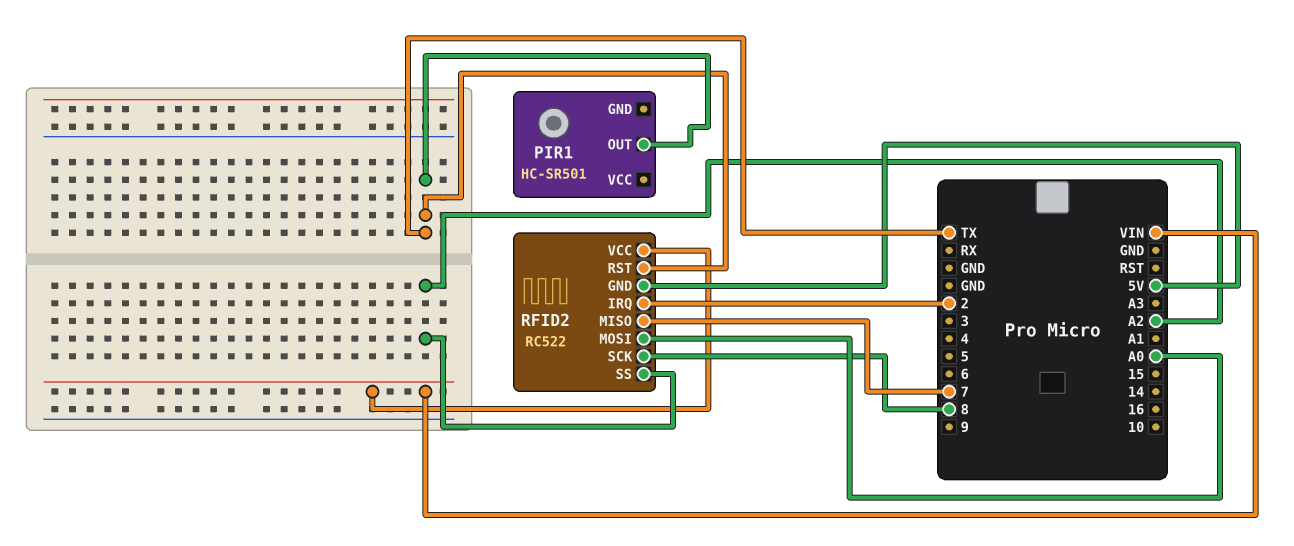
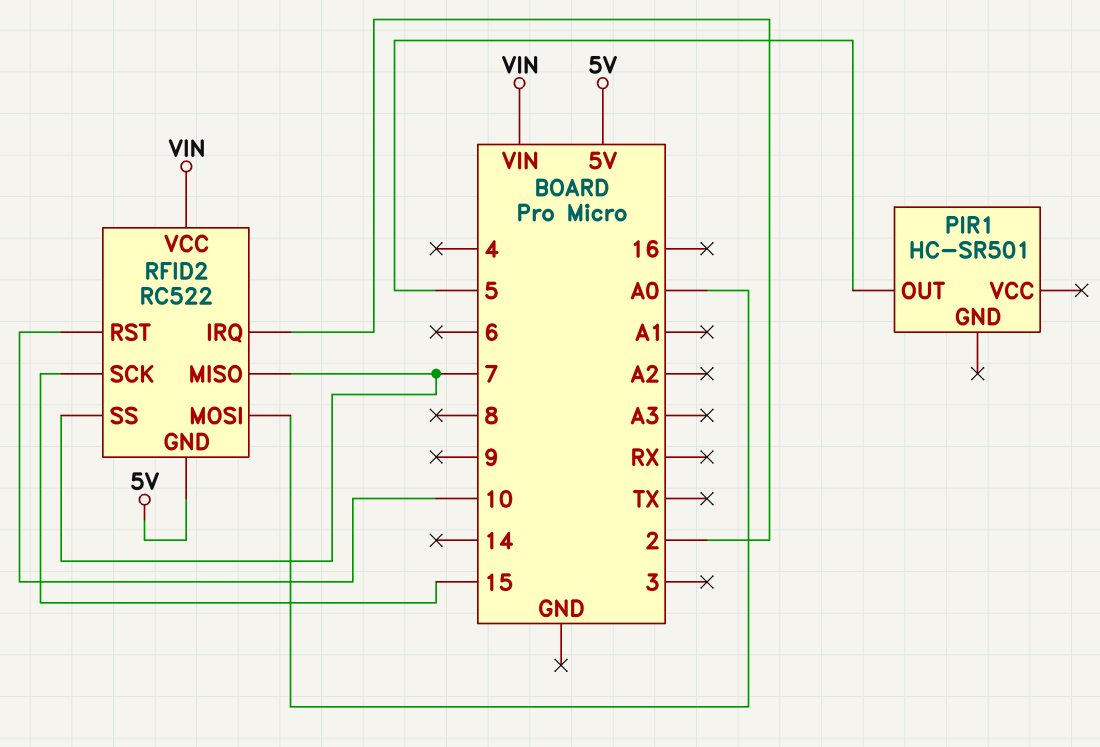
PIR1 pin OUT: TX -> 5
RFID2 pin RST: TX -> 10
RFID2 pin SCK: 8 -> 15
RFID2 pin SS: A2 -> 7

